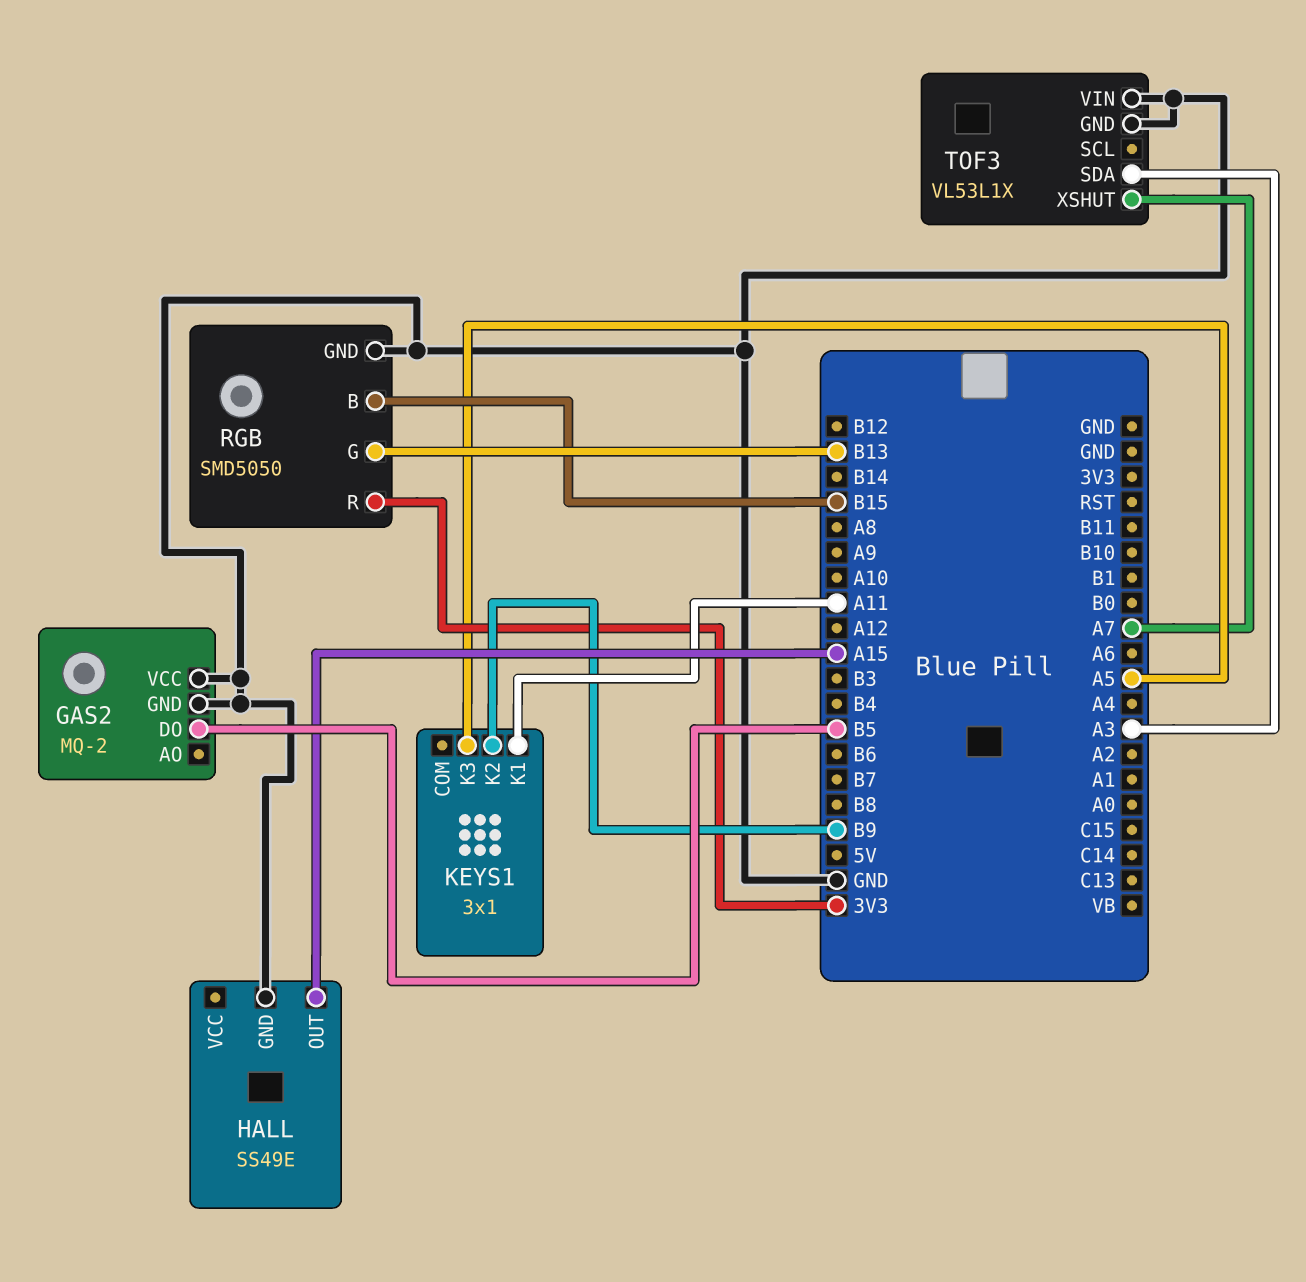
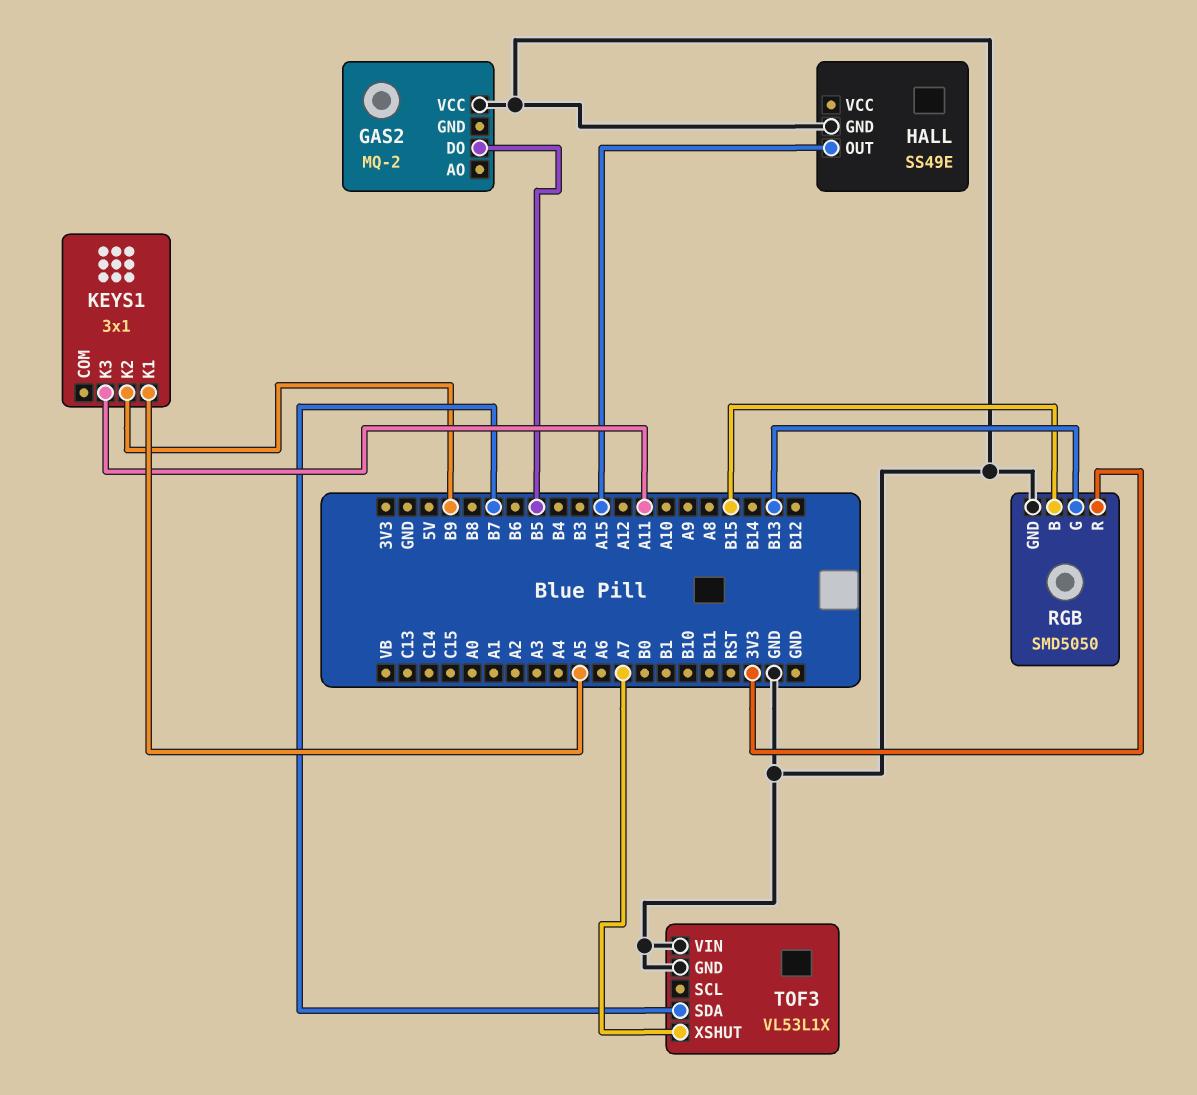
GAS2 pin GND: GND -> none
KEYS1 pin K1: A11 -> A5
KEYS1 pin K3: A5 -> A11
TOF3 pin SDA: A3 -> B7

